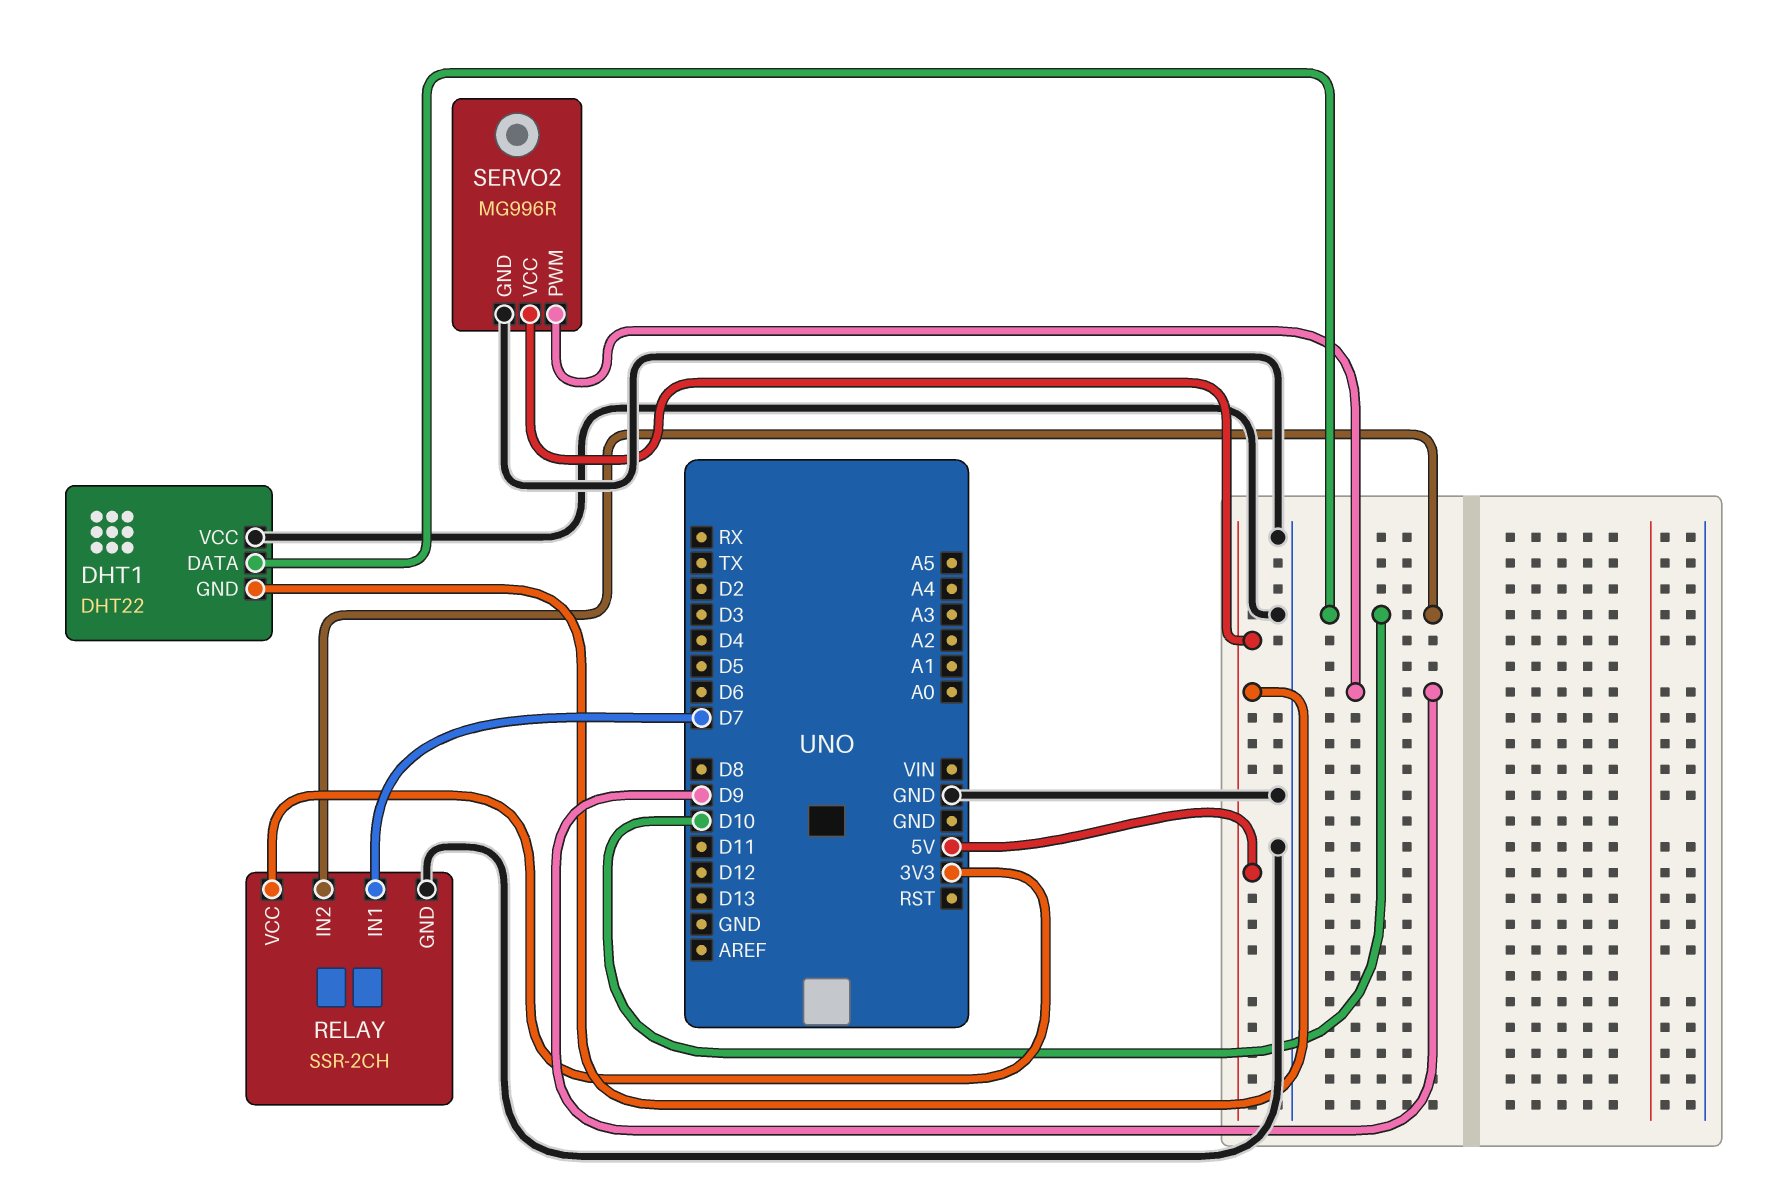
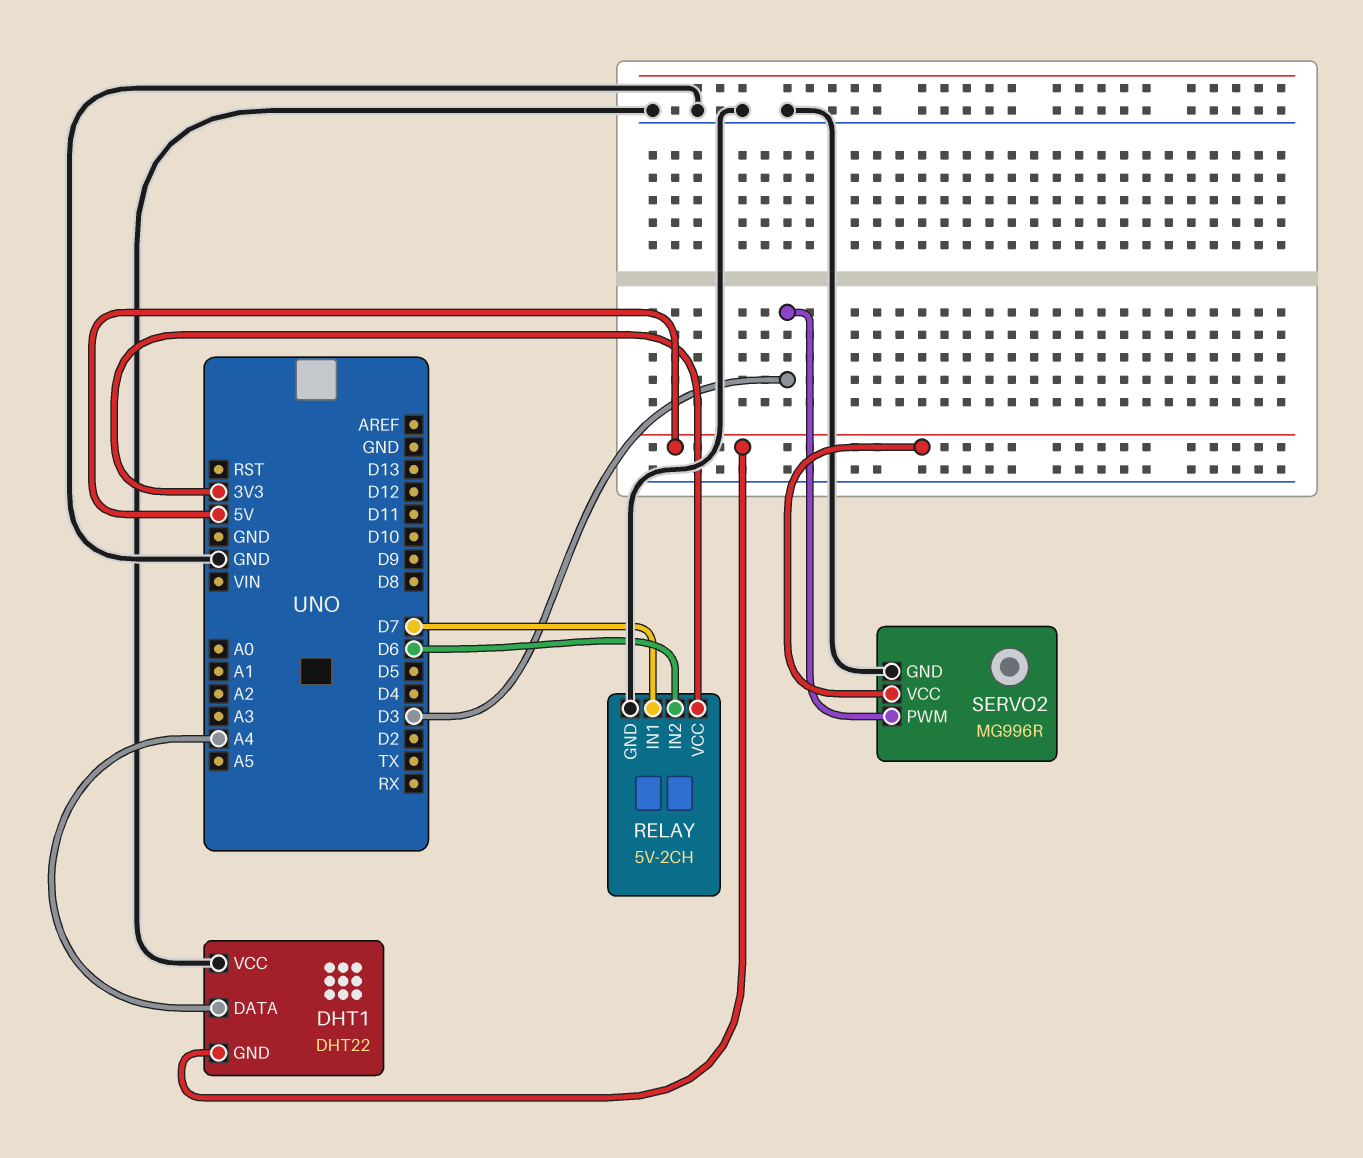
DHT1 pin DATA: D10 -> A4
RELAY: SSR-2CH -> 5V-2CH
RELAY pin IN2: D10 -> D6
SERVO2 pin PWM: D9 -> D3

